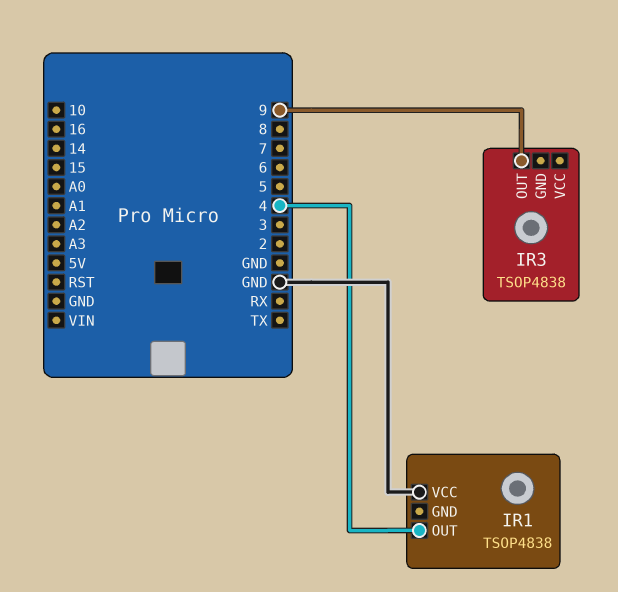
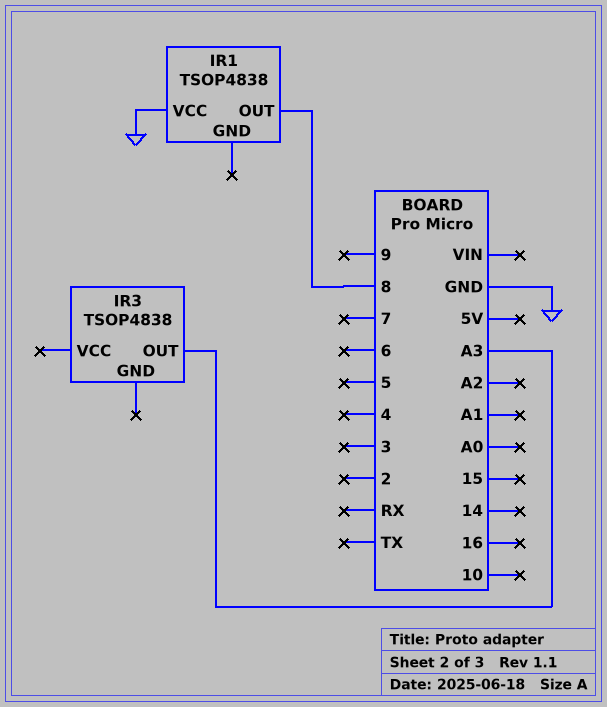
IR1 pin OUT: 4 -> 8
IR3 pin OUT: 9 -> A3

